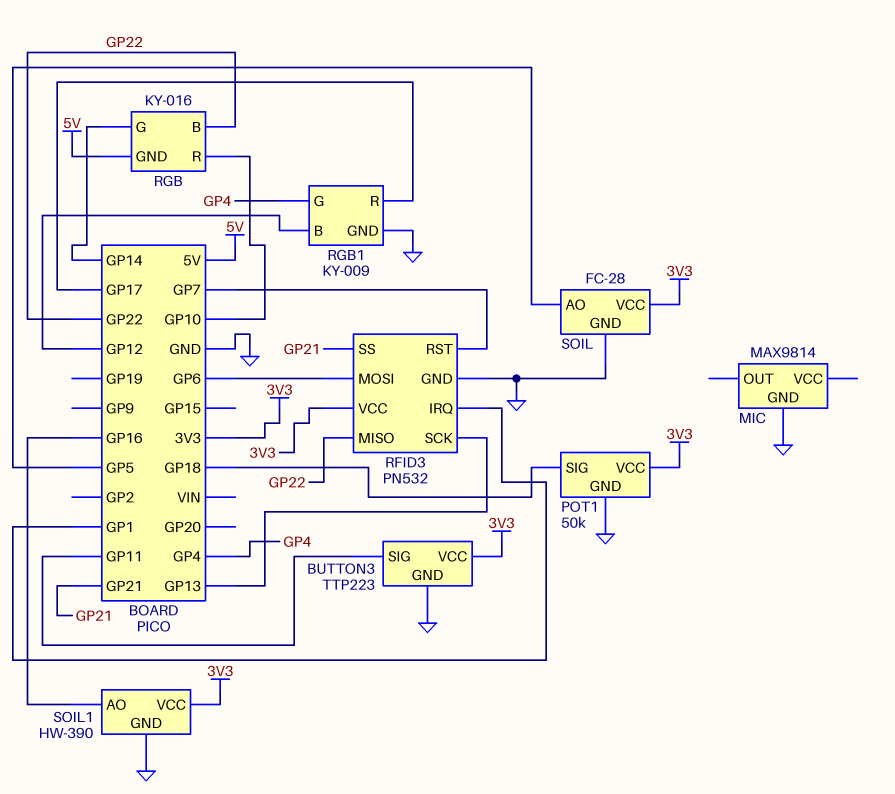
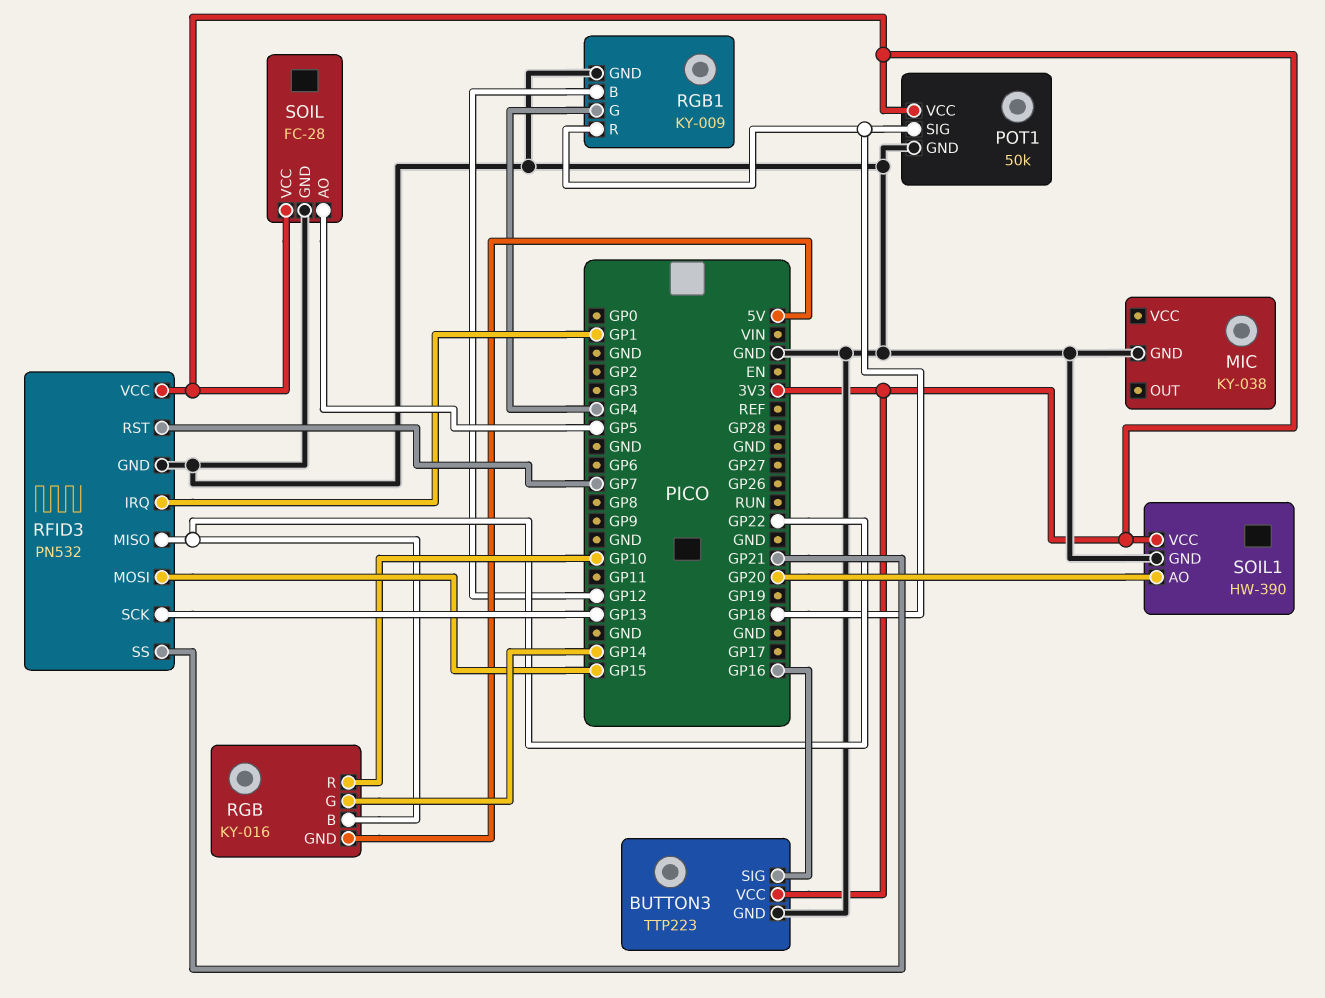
BUTTON3 pin SIG: GP11 -> GP16
MIC: MAX9814 -> KY-038
RFID3 pin MOSI: GP6 -> GP15
RGB1 pin R: GP17 -> GP18
SOIL1 pin AO: GP16 -> GP20

